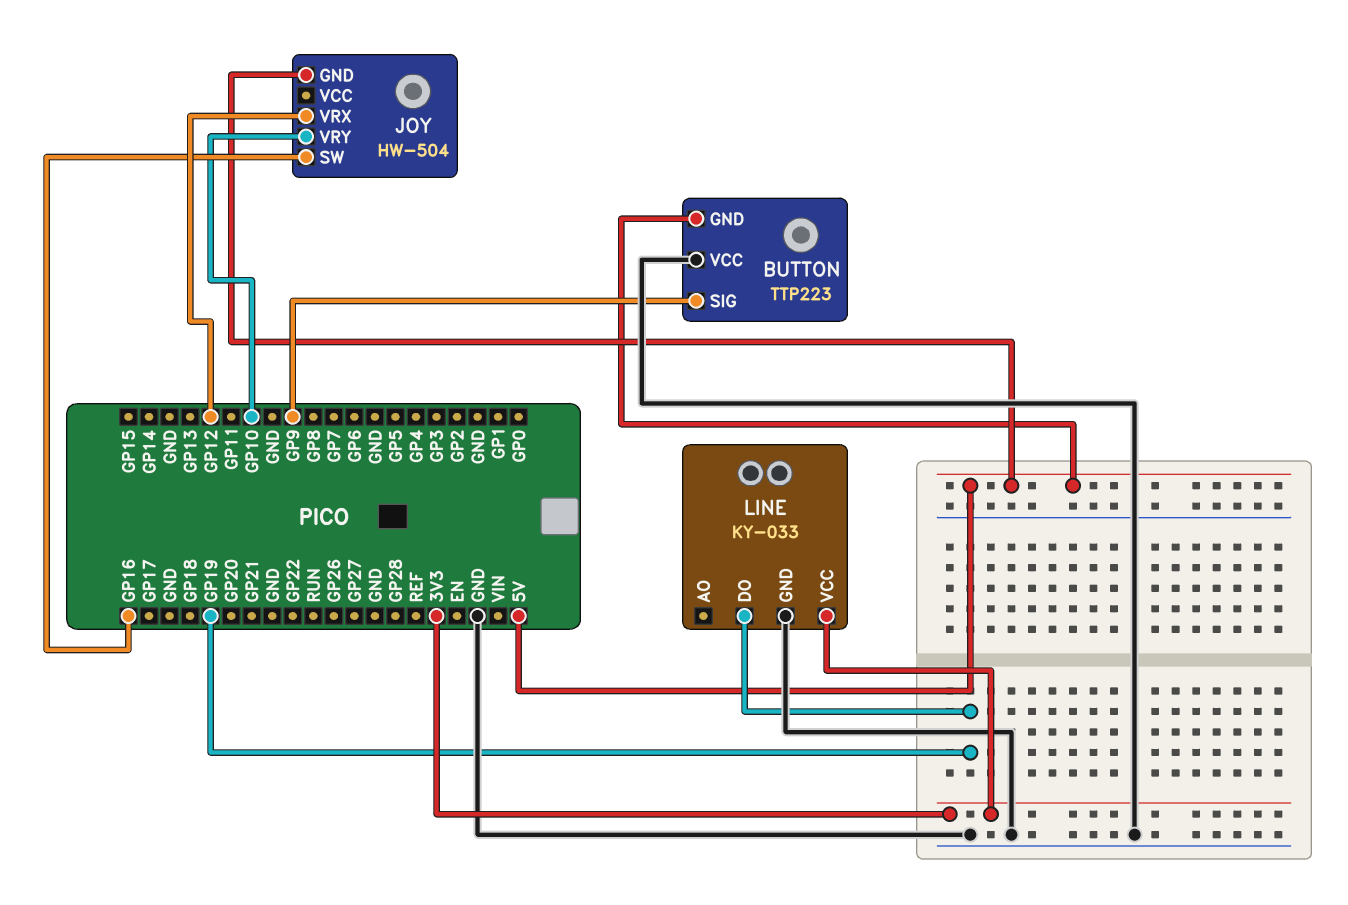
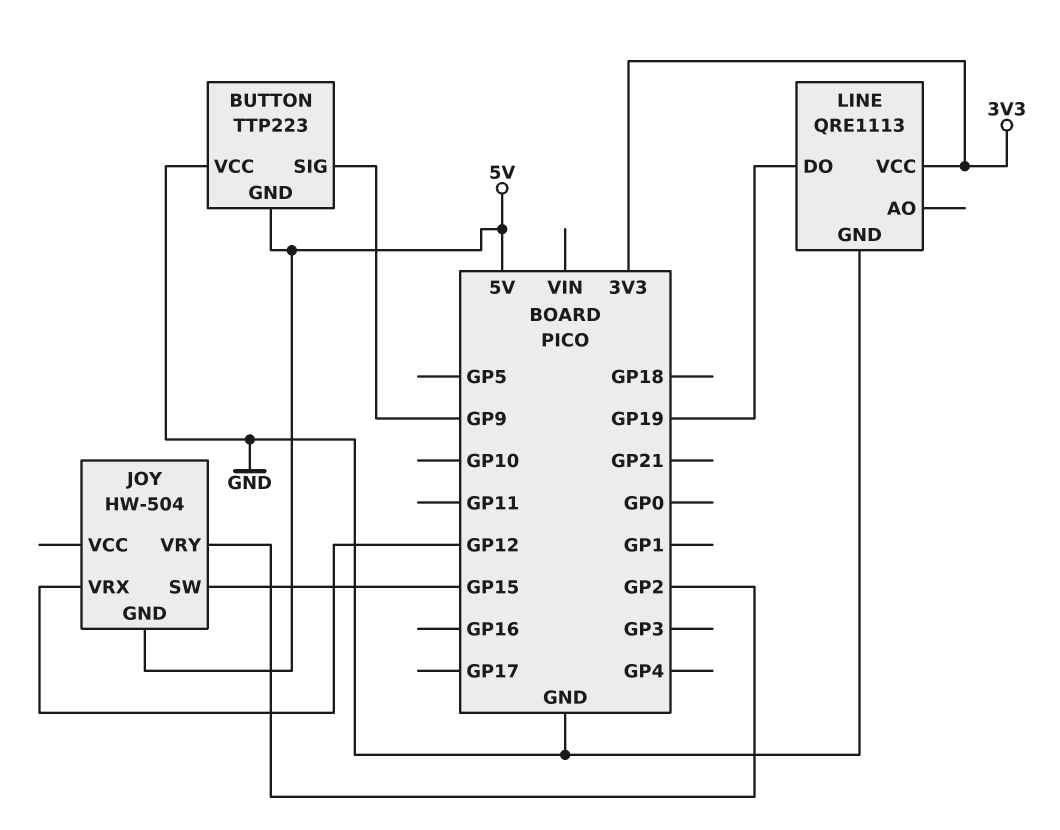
JOY pin SW: GP16 -> GP15
JOY pin VRY: GP10 -> GP2
LINE: KY-033 -> QRE1113

